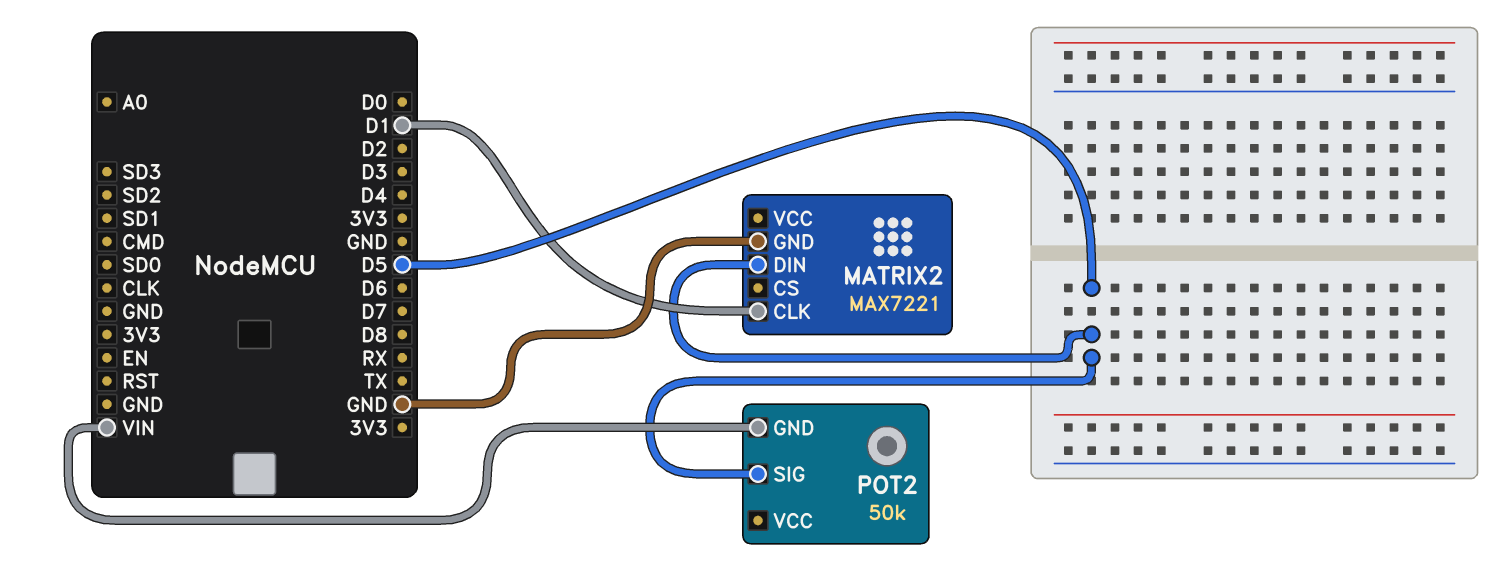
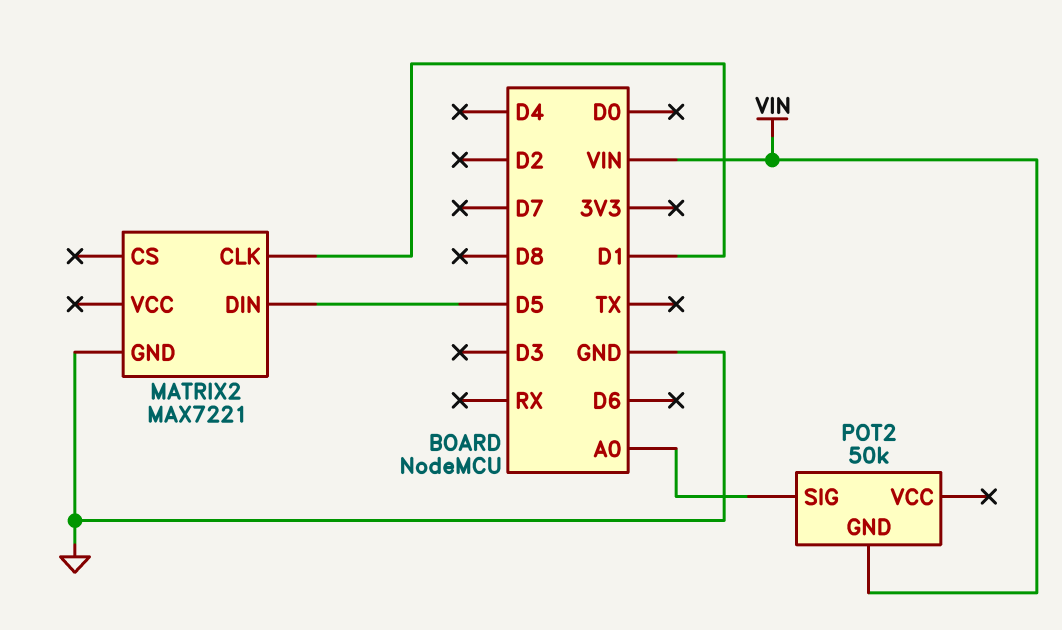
POT2 pin SIG: D5 -> A0

